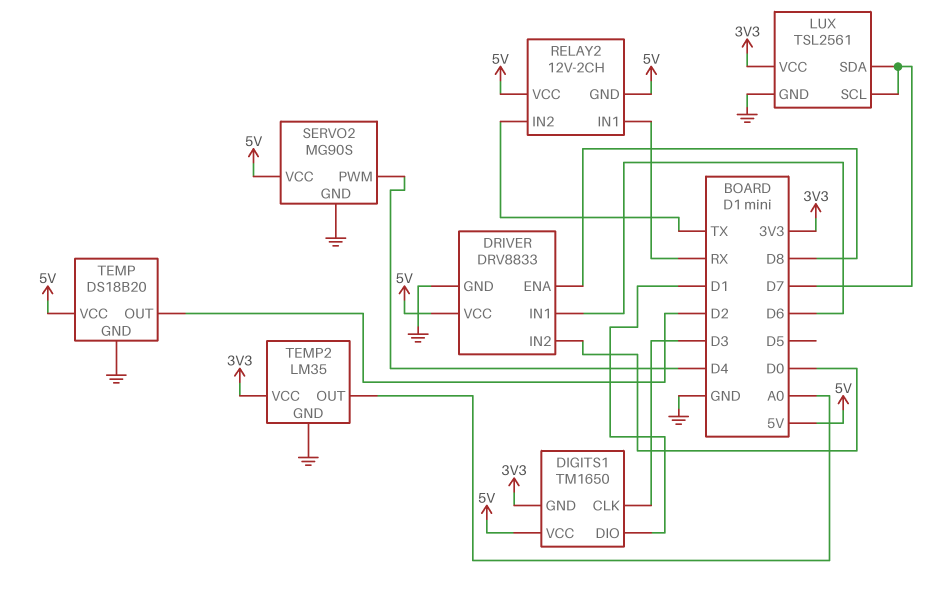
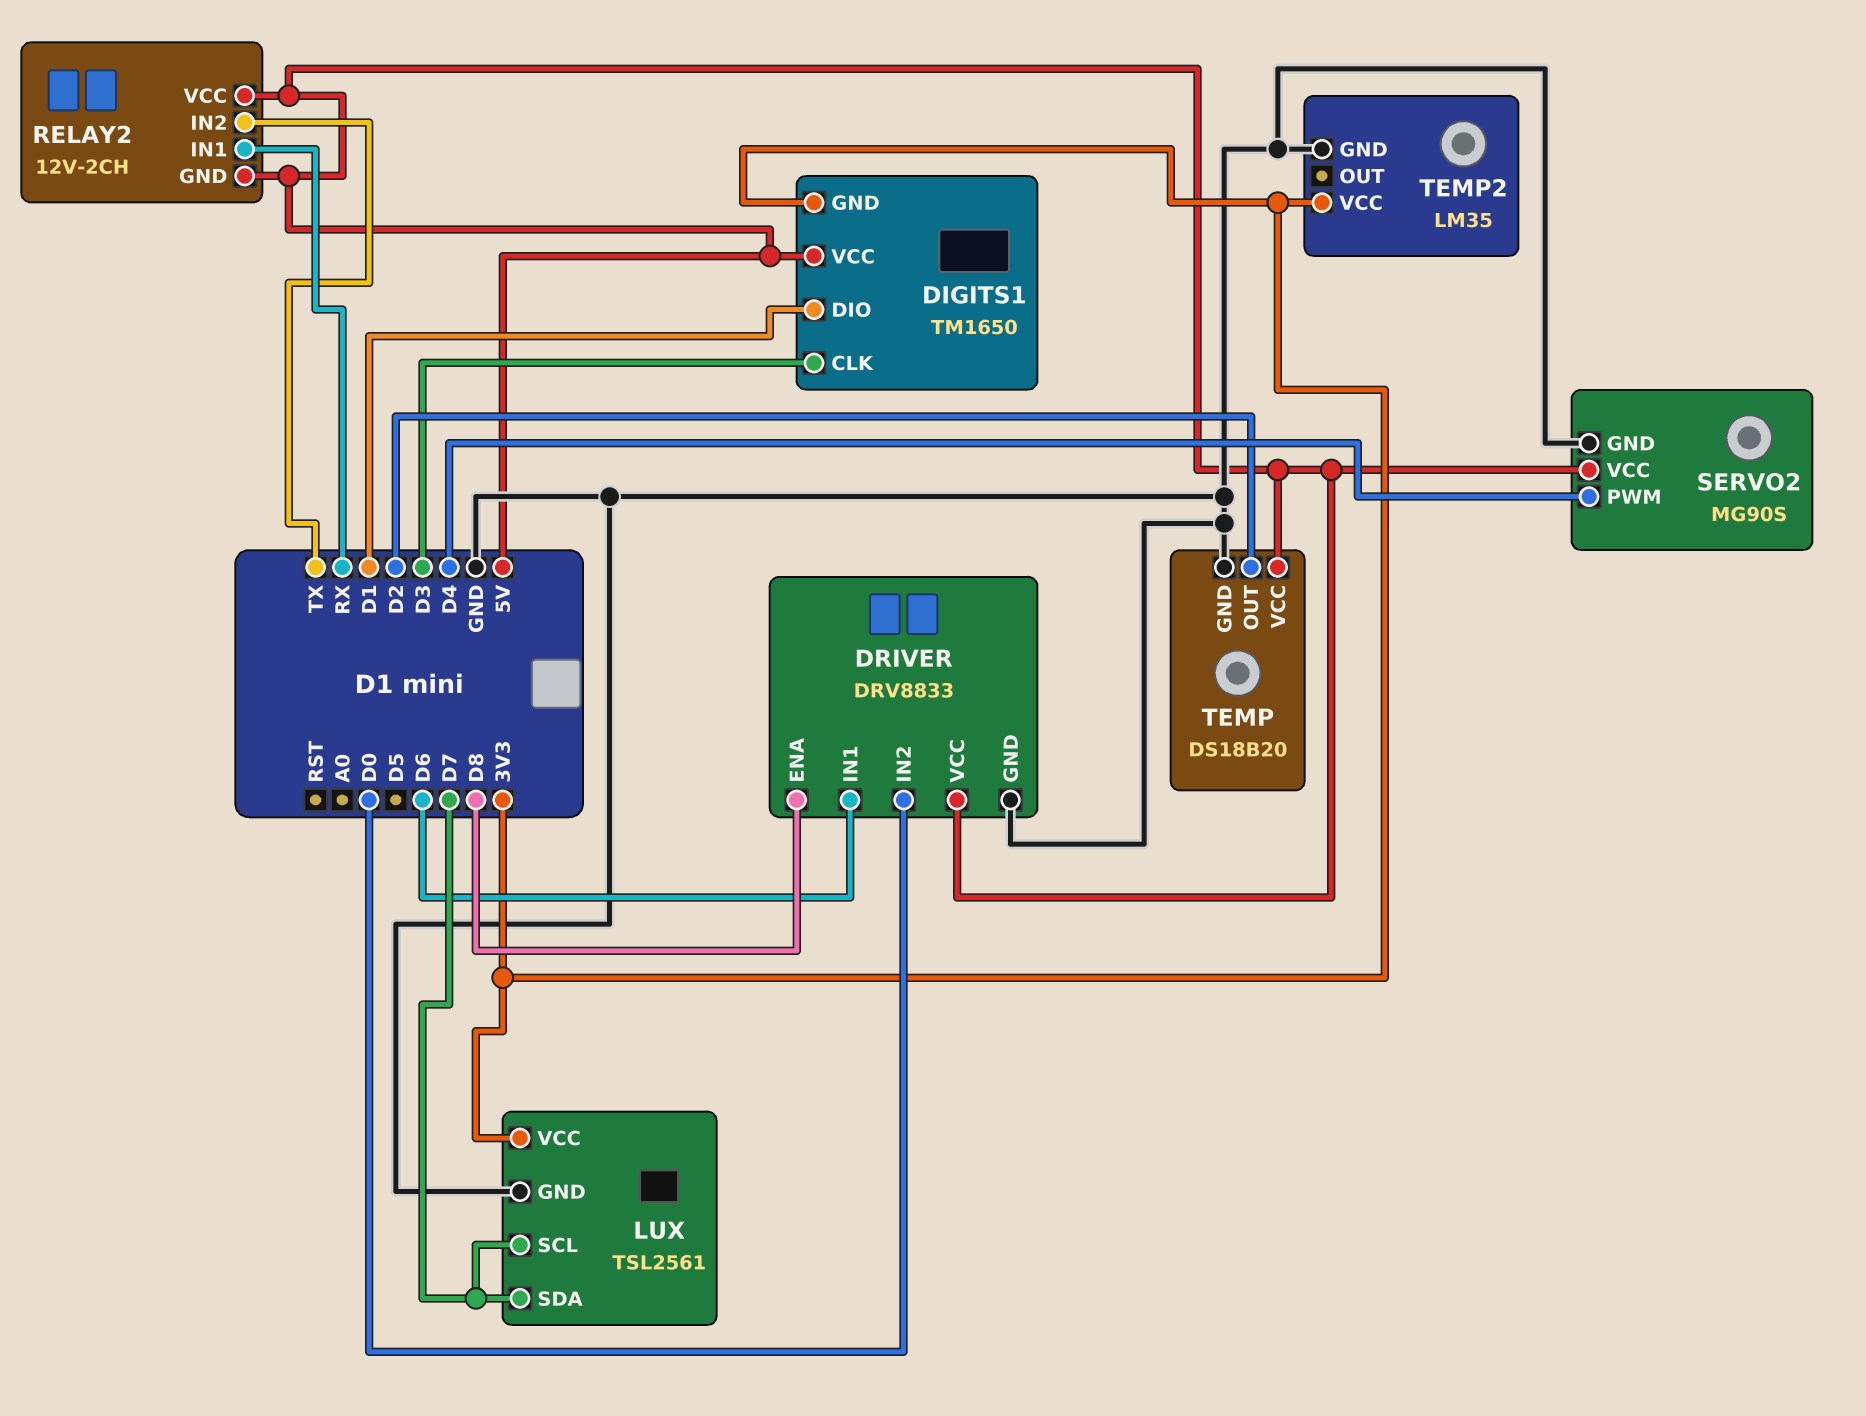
TEMP2 pin OUT: A0 -> none

